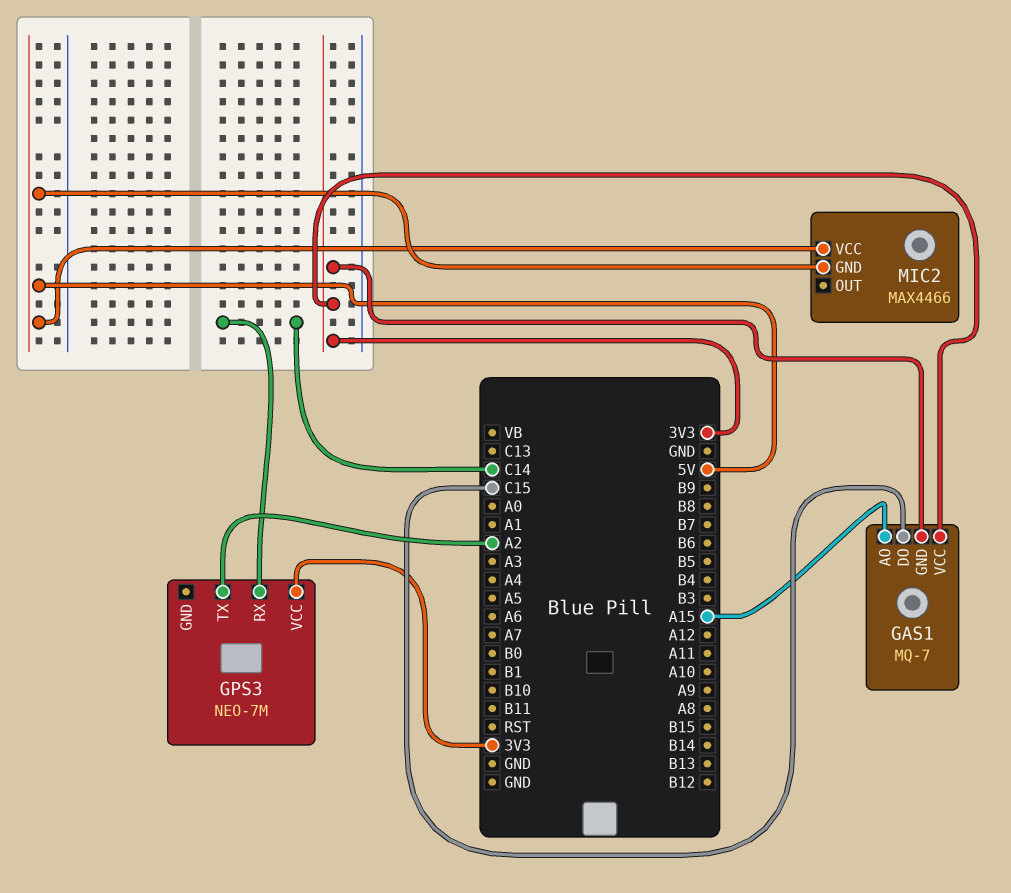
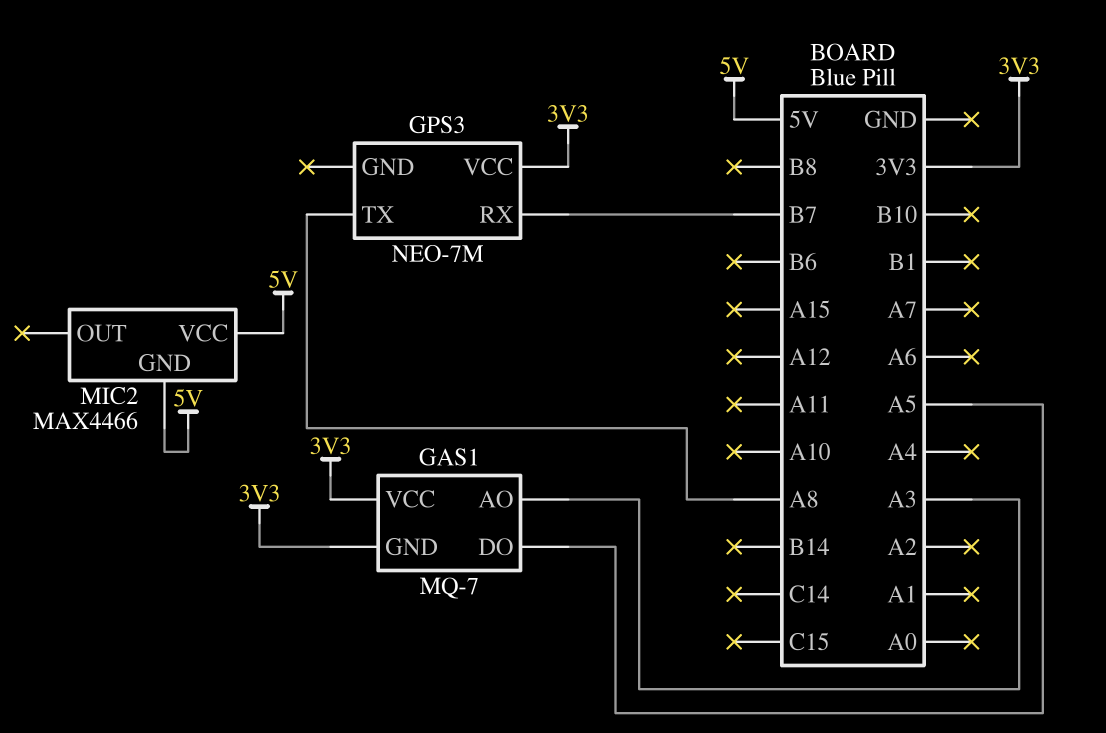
GAS1 pin AO: A15 -> A3
GAS1 pin DO: C15 -> A5
GPS3 pin RX: C14 -> B7
GPS3 pin TX: A2 -> A8

